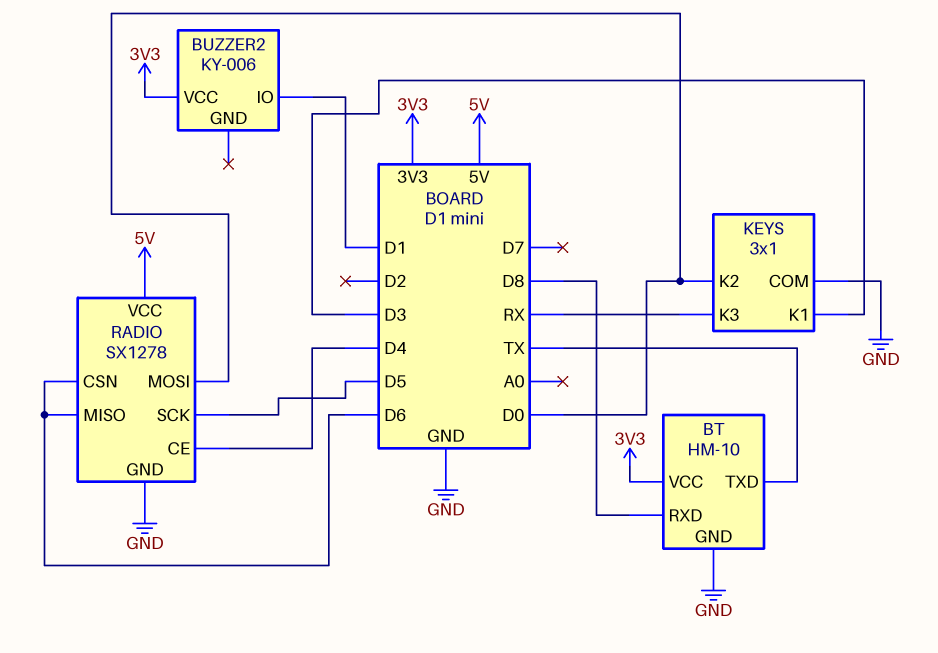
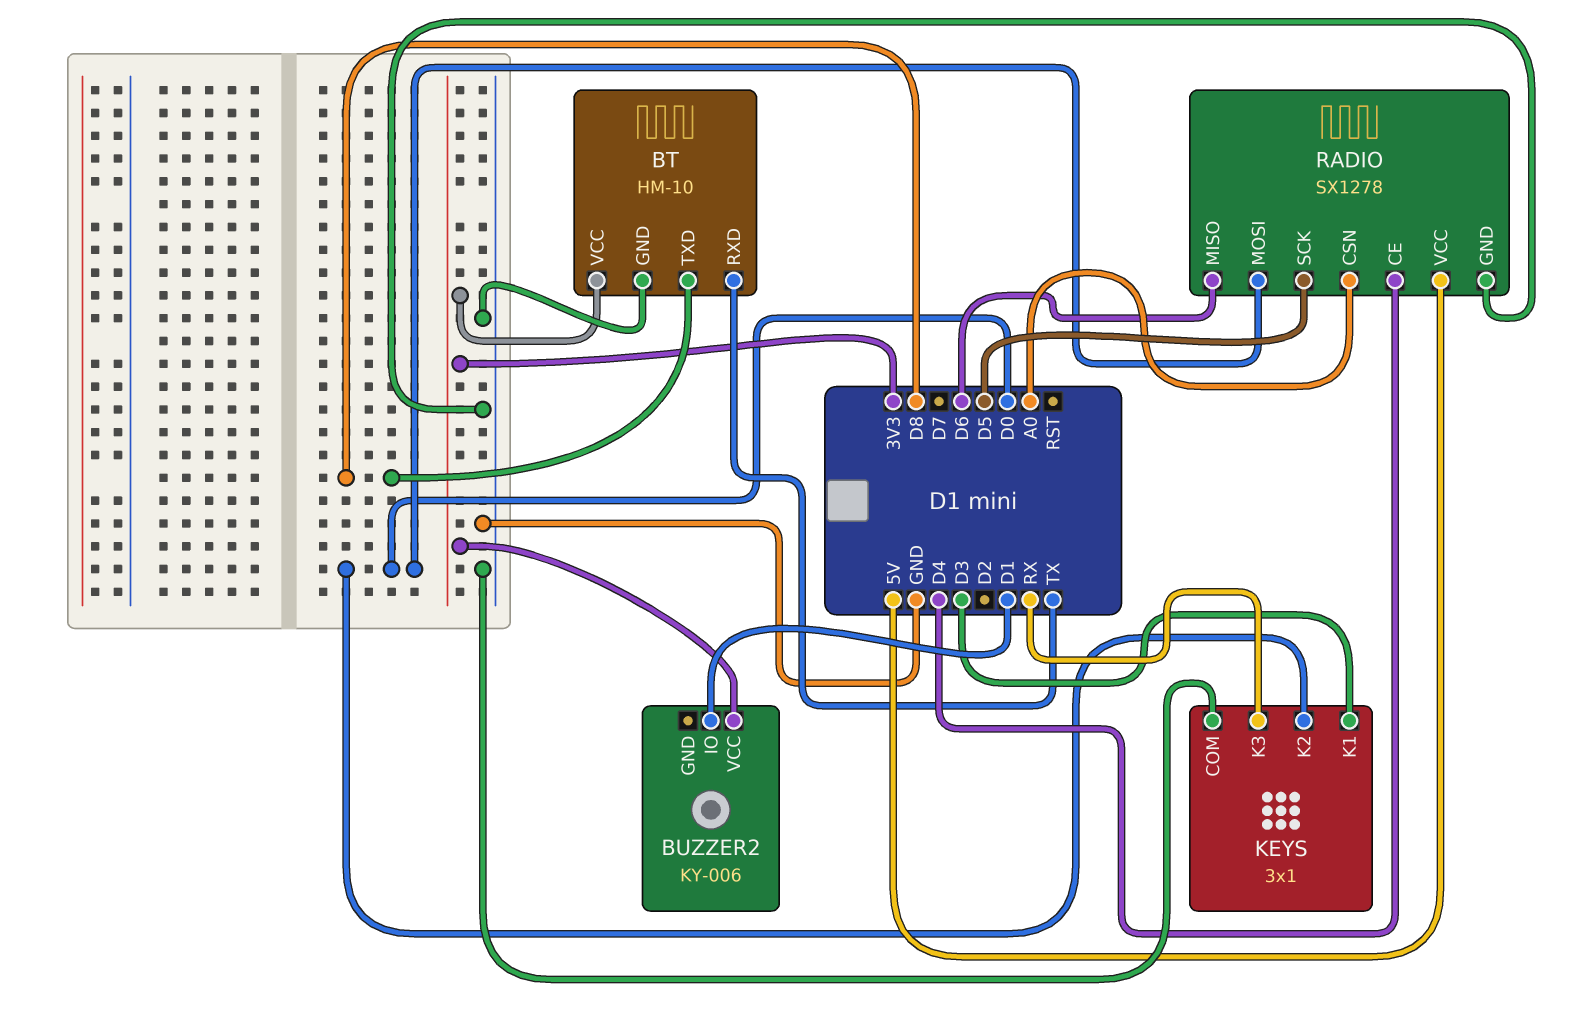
BT pin RXD: D8 -> TX
BT pin TXD: TX -> D8
RADIO pin CSN: D6 -> A0

